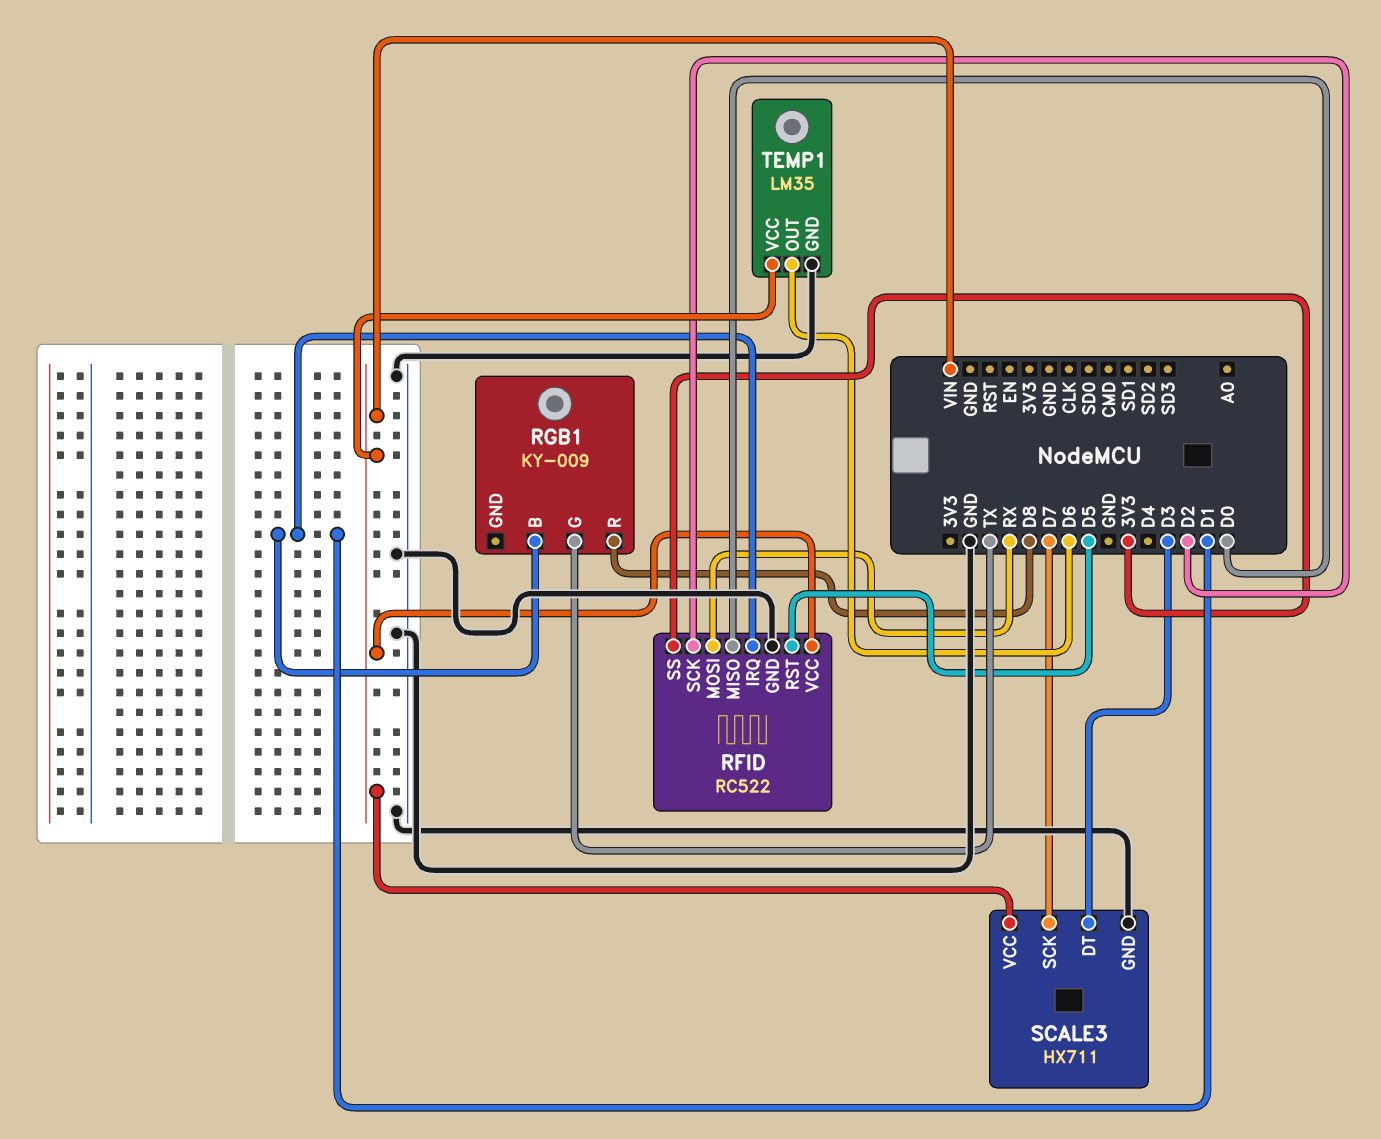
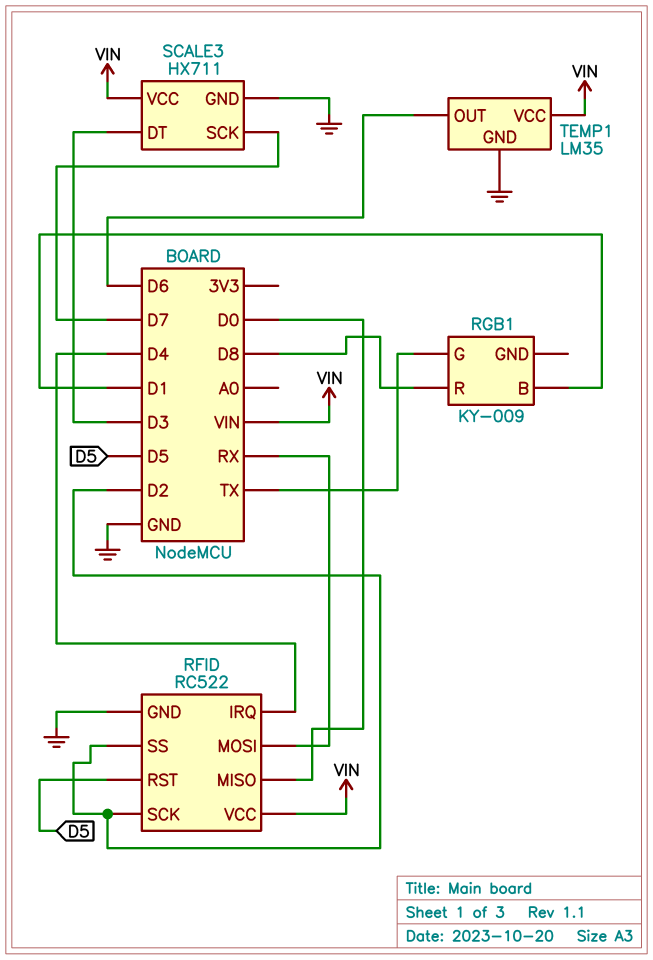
RFID pin IRQ: D1 -> D4
RFID pin SS: 3V3 -> D2

